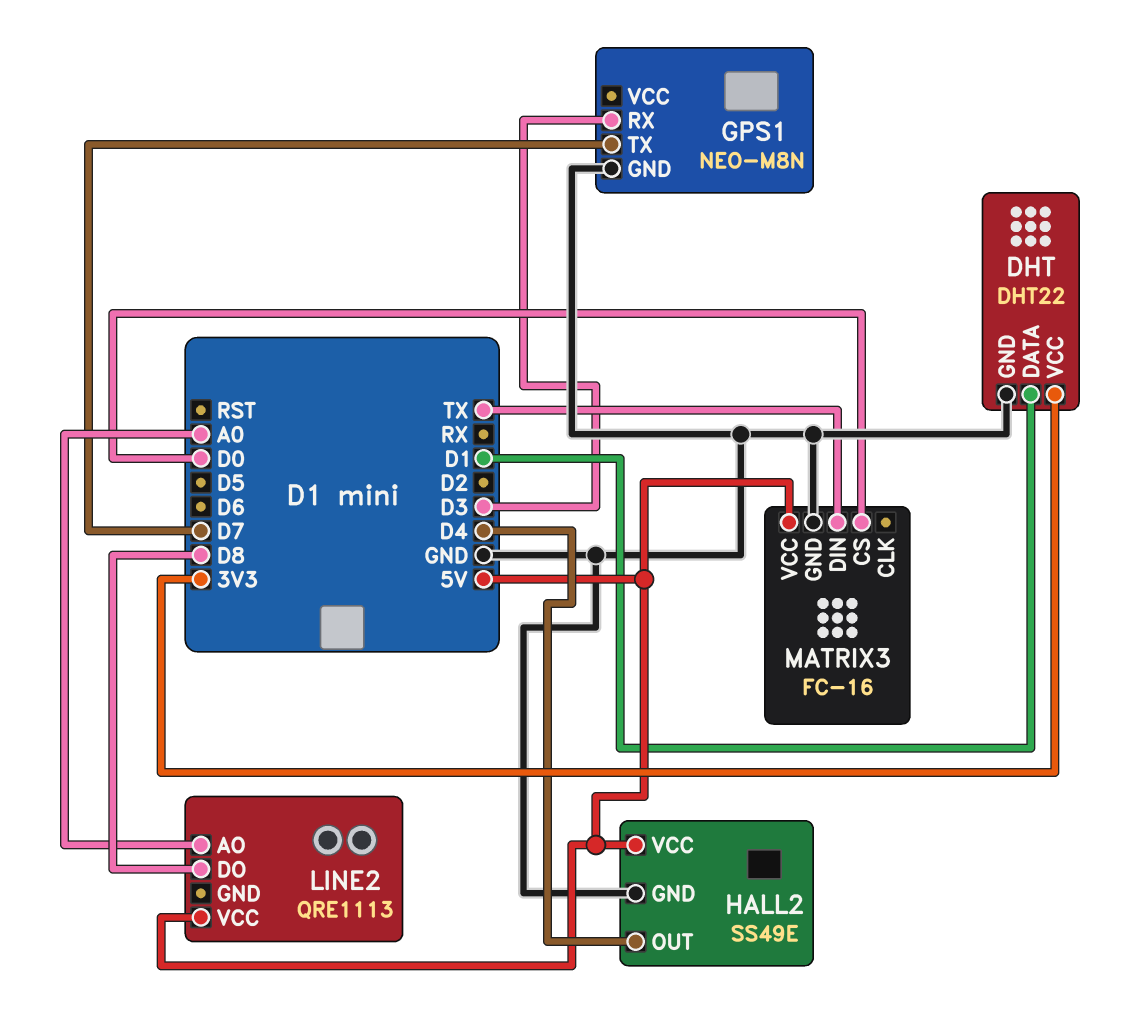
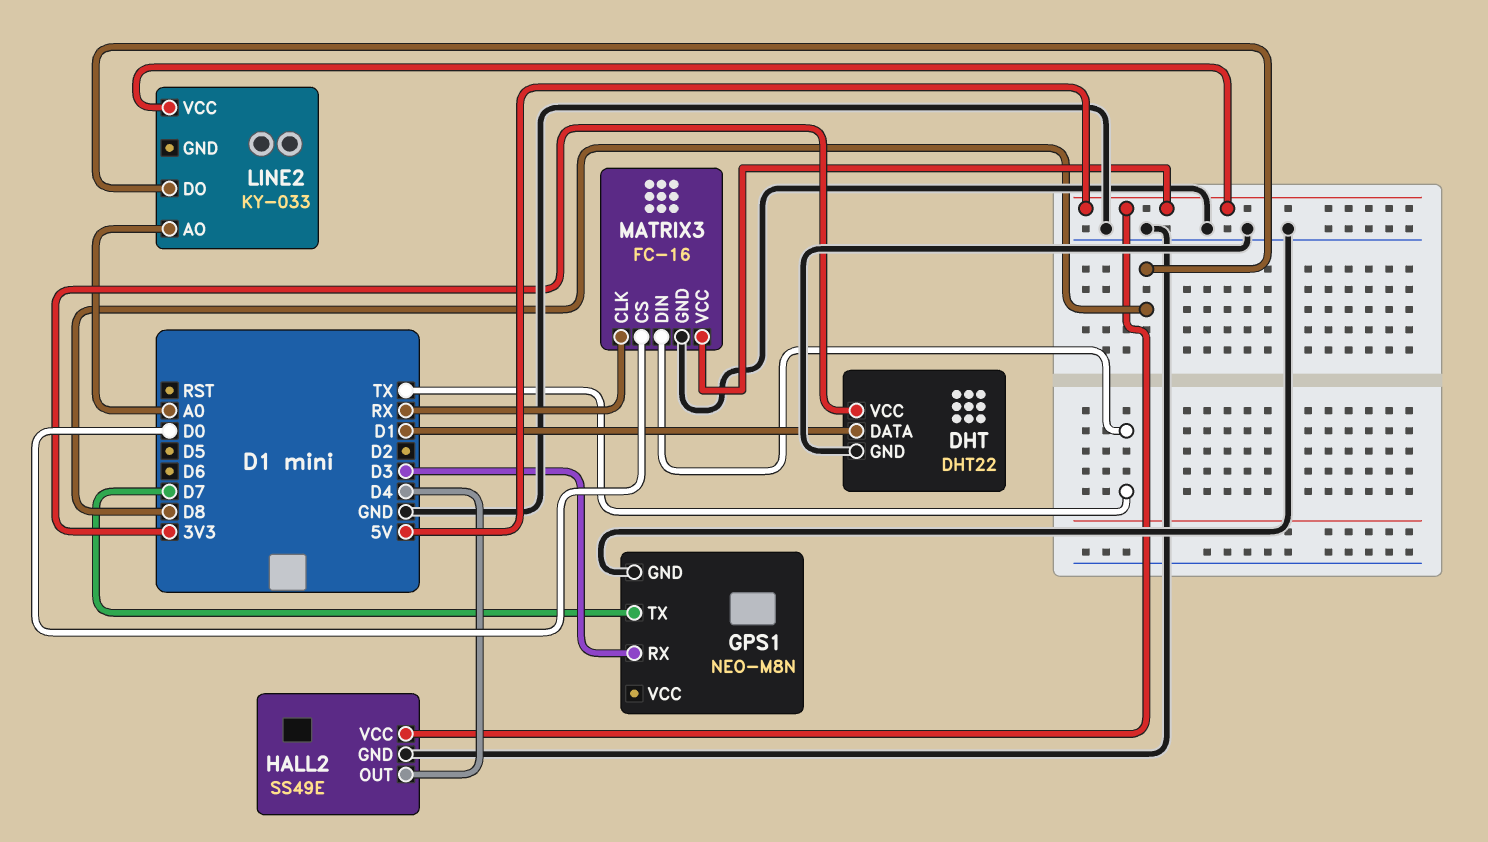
LINE2: QRE1113 -> KY-033
MATRIX3 pin CLK: none -> RX

